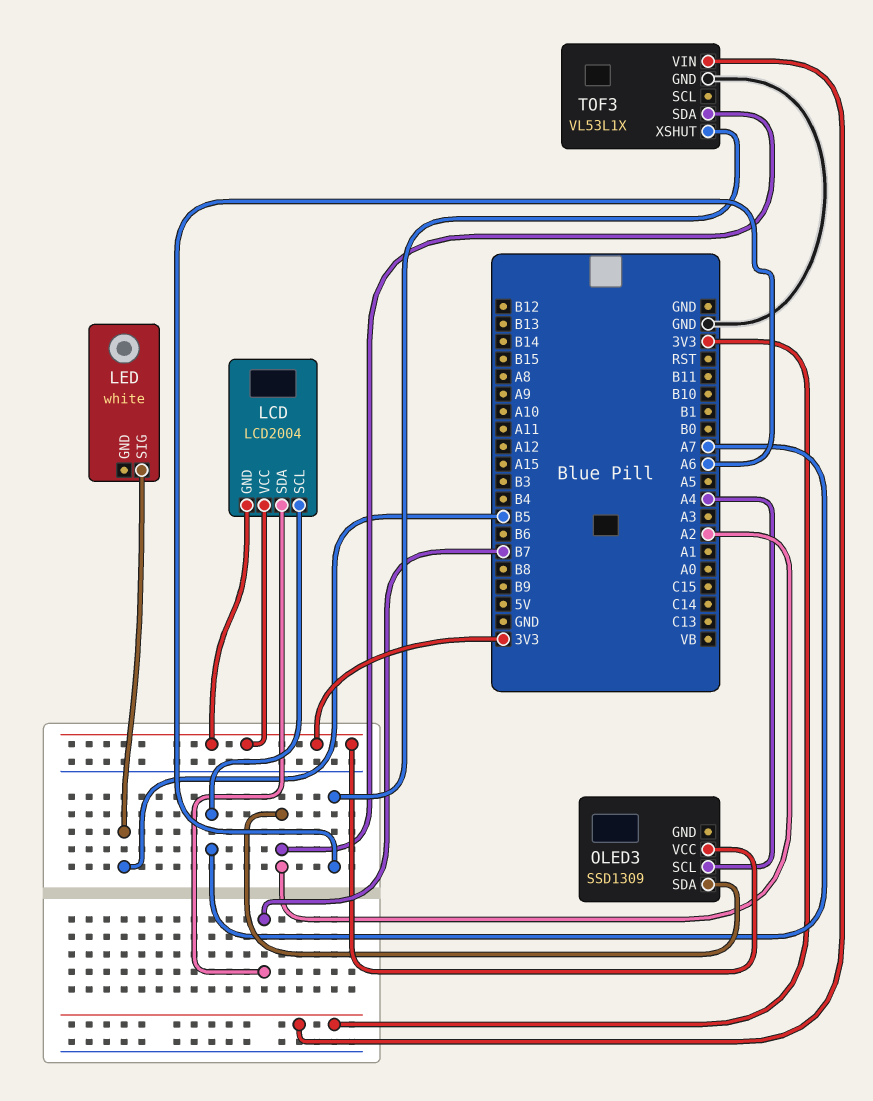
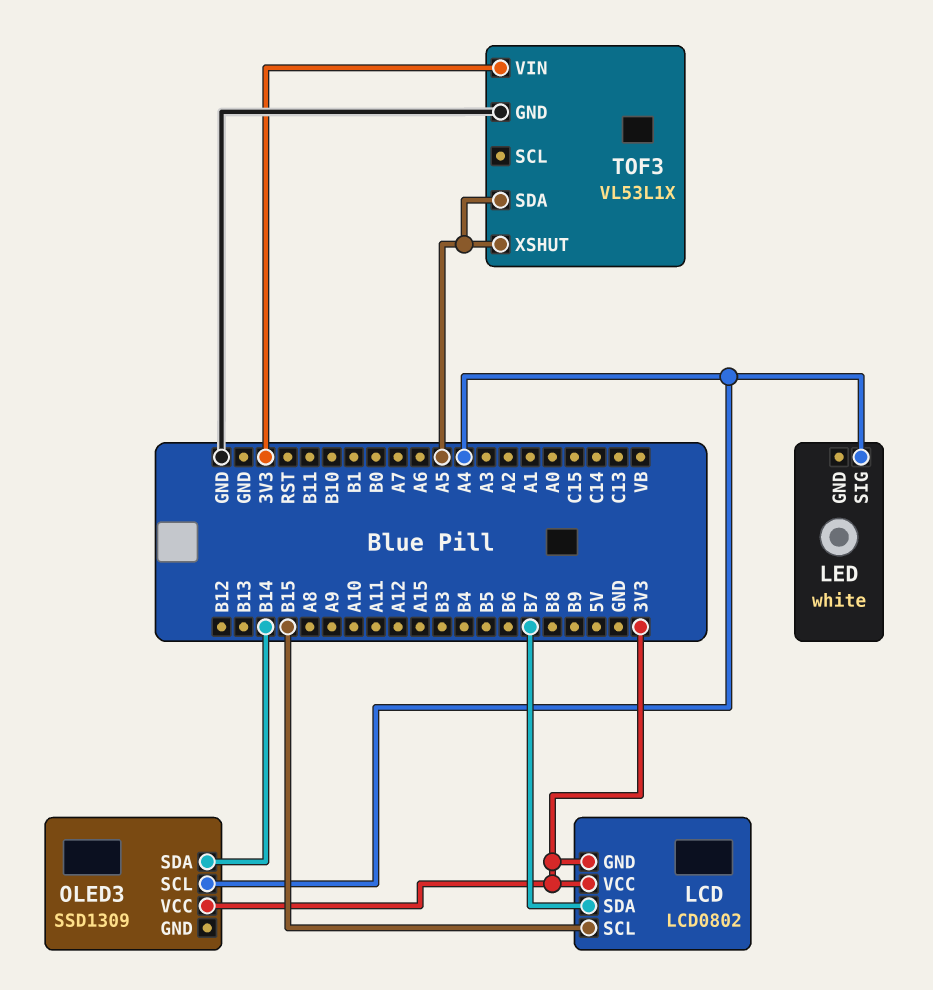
LCD: LCD2004 -> LCD0802
LCD pin SCL: A7 -> B15
LED pin SIG: B5 -> A4
OLED3 pin SDA: A2 -> B14
TOF3 pin SDA: A2 -> A5
TOF3 pin XSHUT: A6 -> A5

